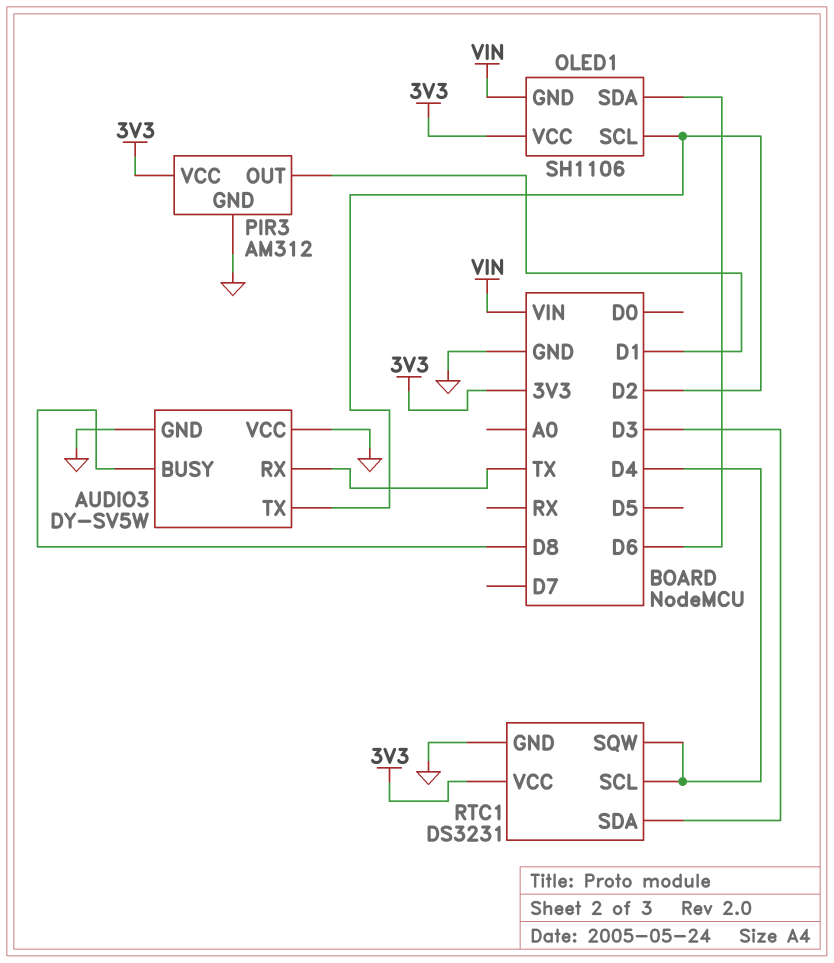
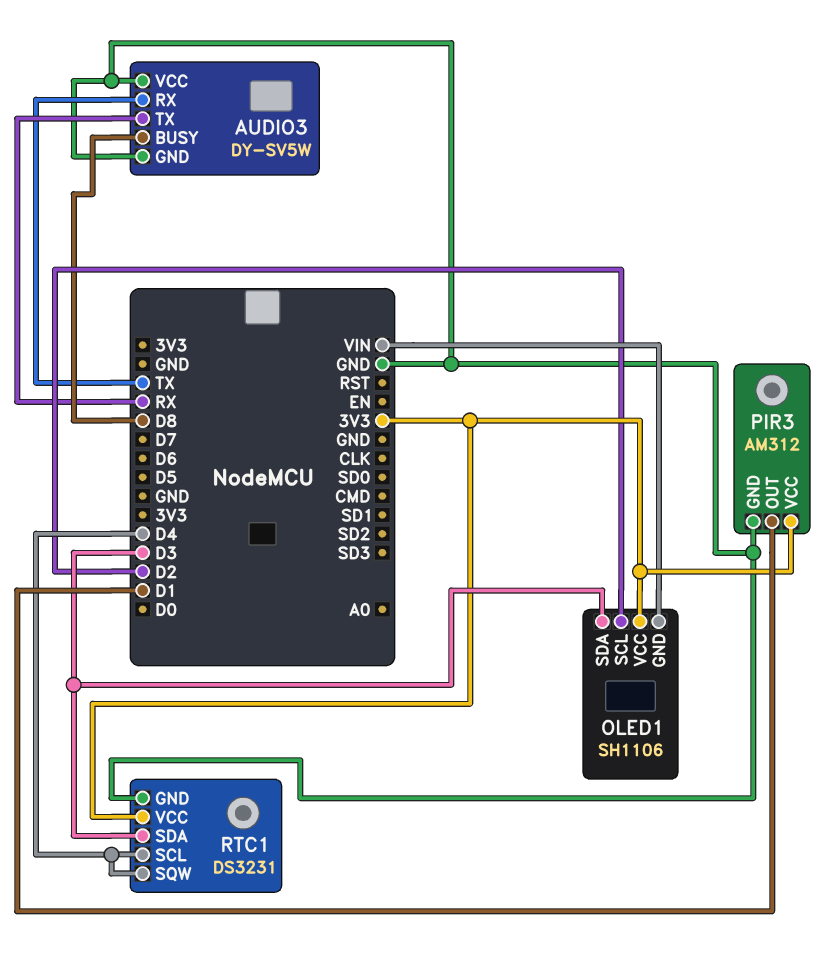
AUDIO3 pin TX: D2 -> RX
OLED1 pin SDA: D6 -> D3

